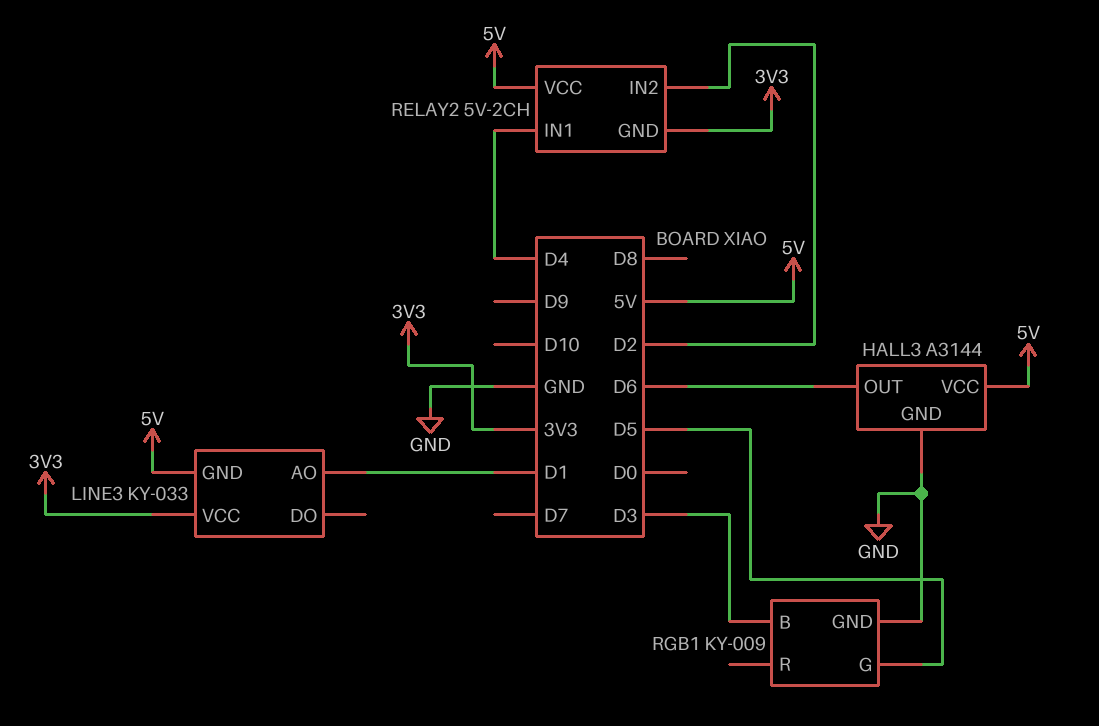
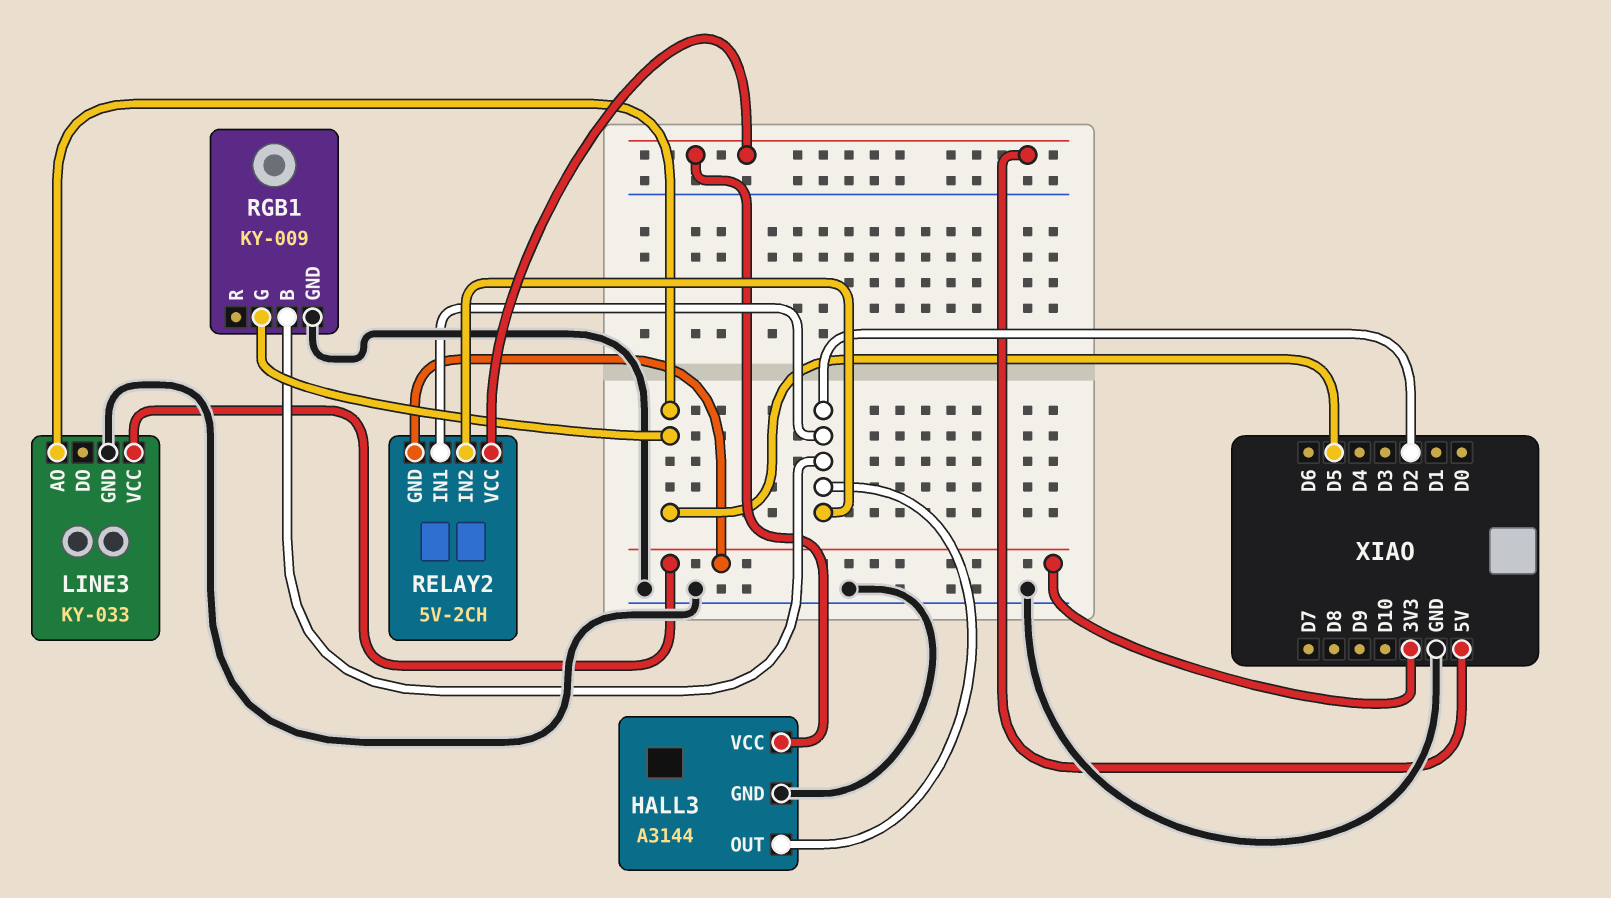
HALL3 pin OUT: D6 -> D2
LINE3 pin AO: D1 -> D5
LINE3 pin GND: 5V -> GND
RELAY2 pin IN1: D4 -> D2
RGB1 pin B: D3 -> D2

